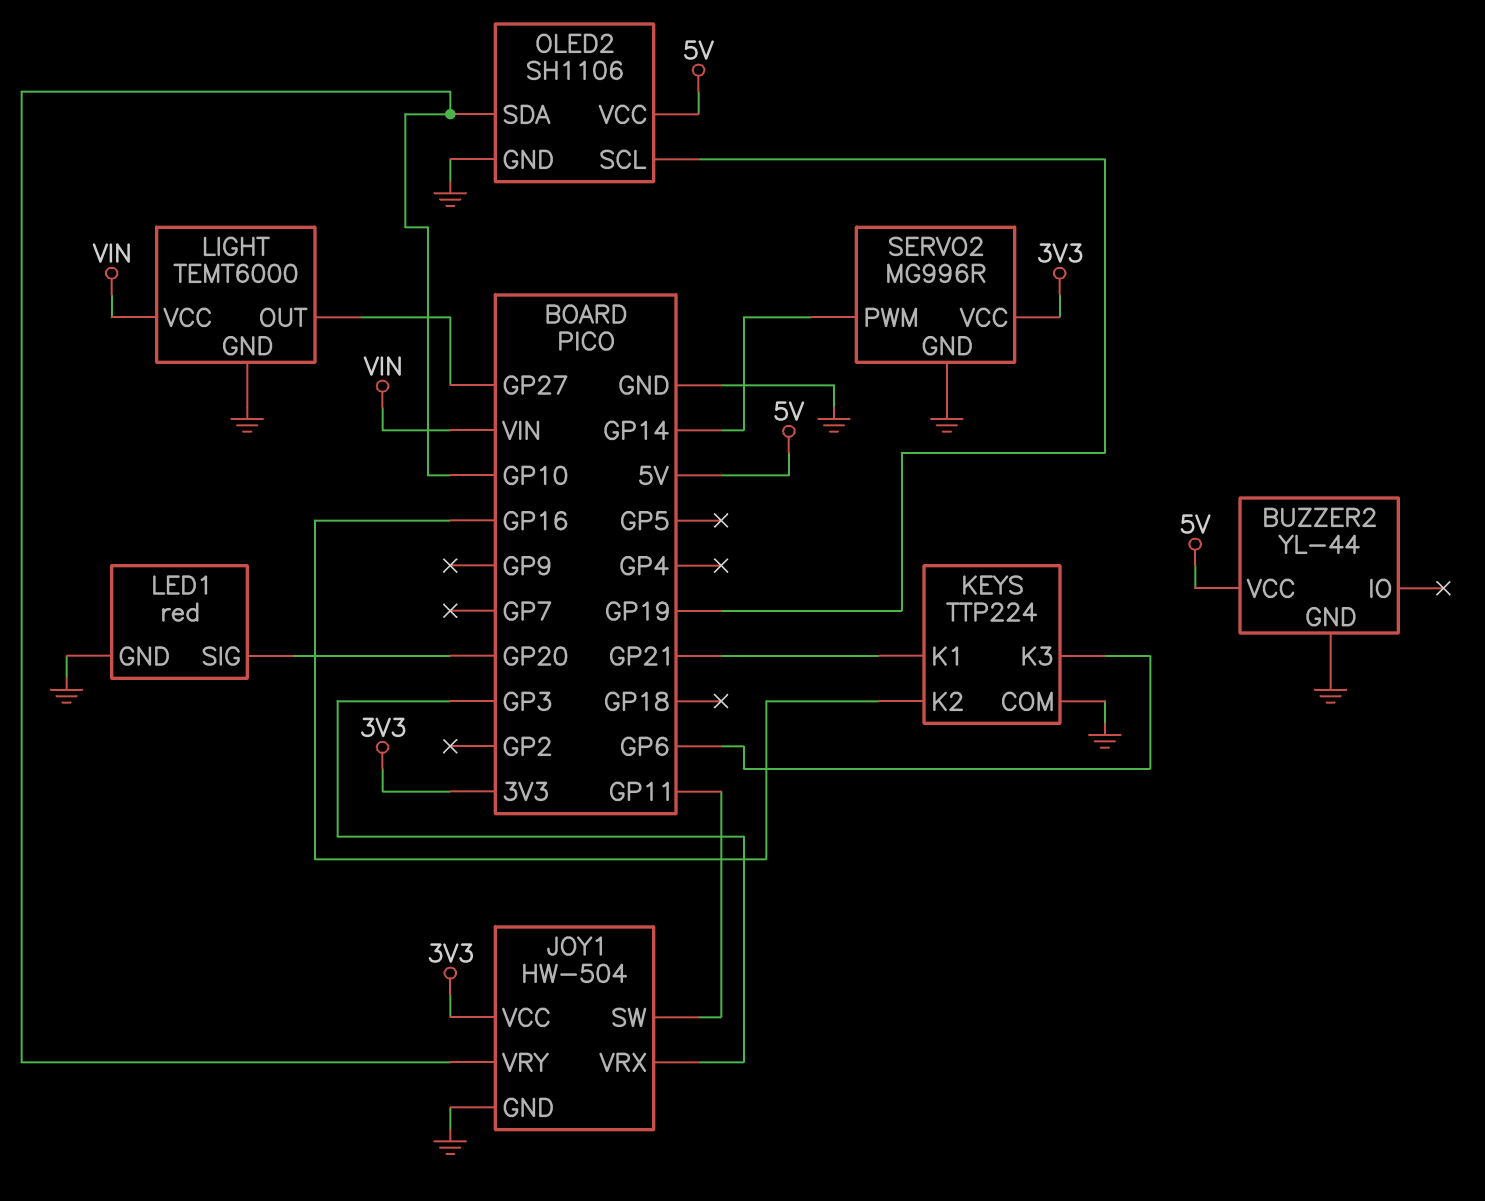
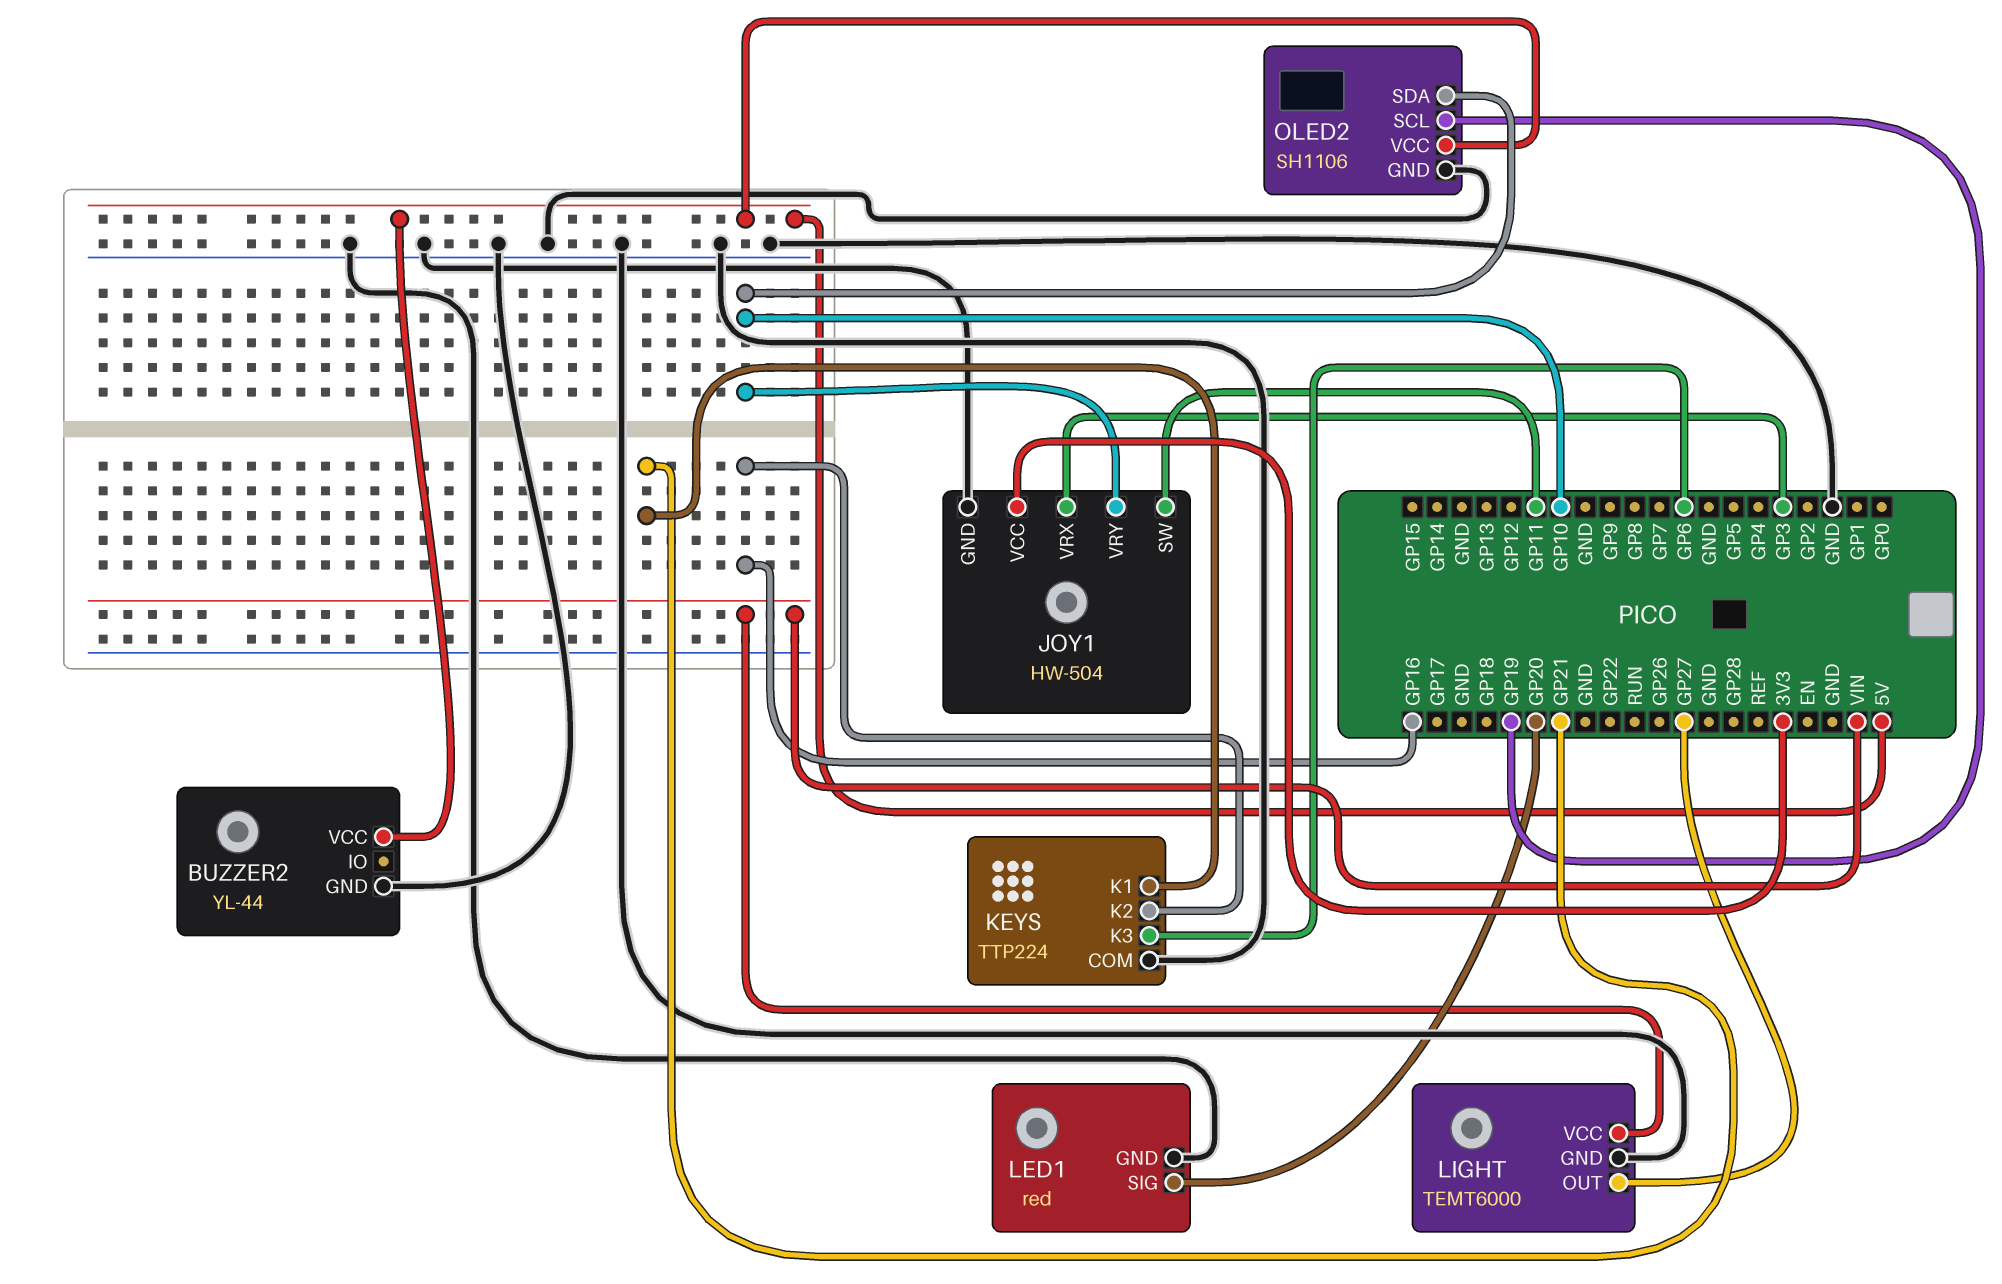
SERVO2: MG996R -> none
SERVO2 pin GND: GND -> none
SERVO2 pin PWM: GP14 -> none
SERVO2 pin VCC: 3V3 -> none

